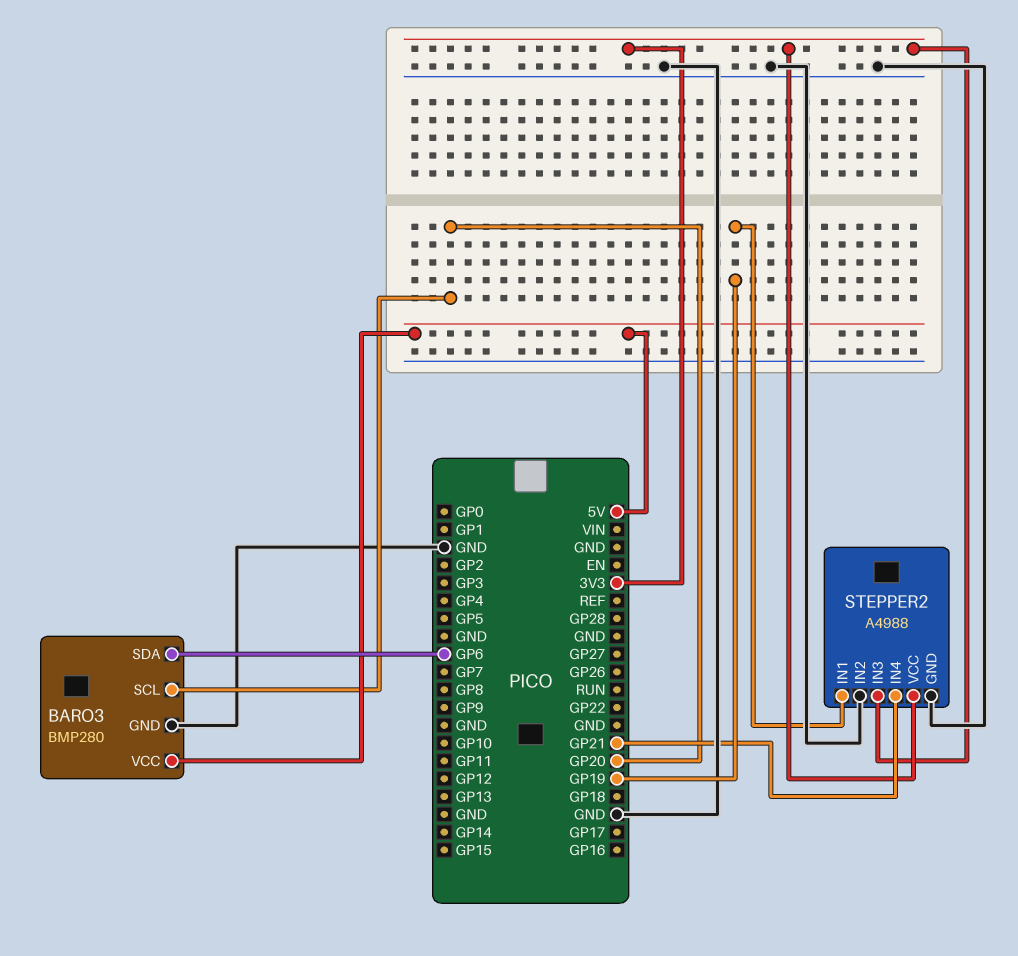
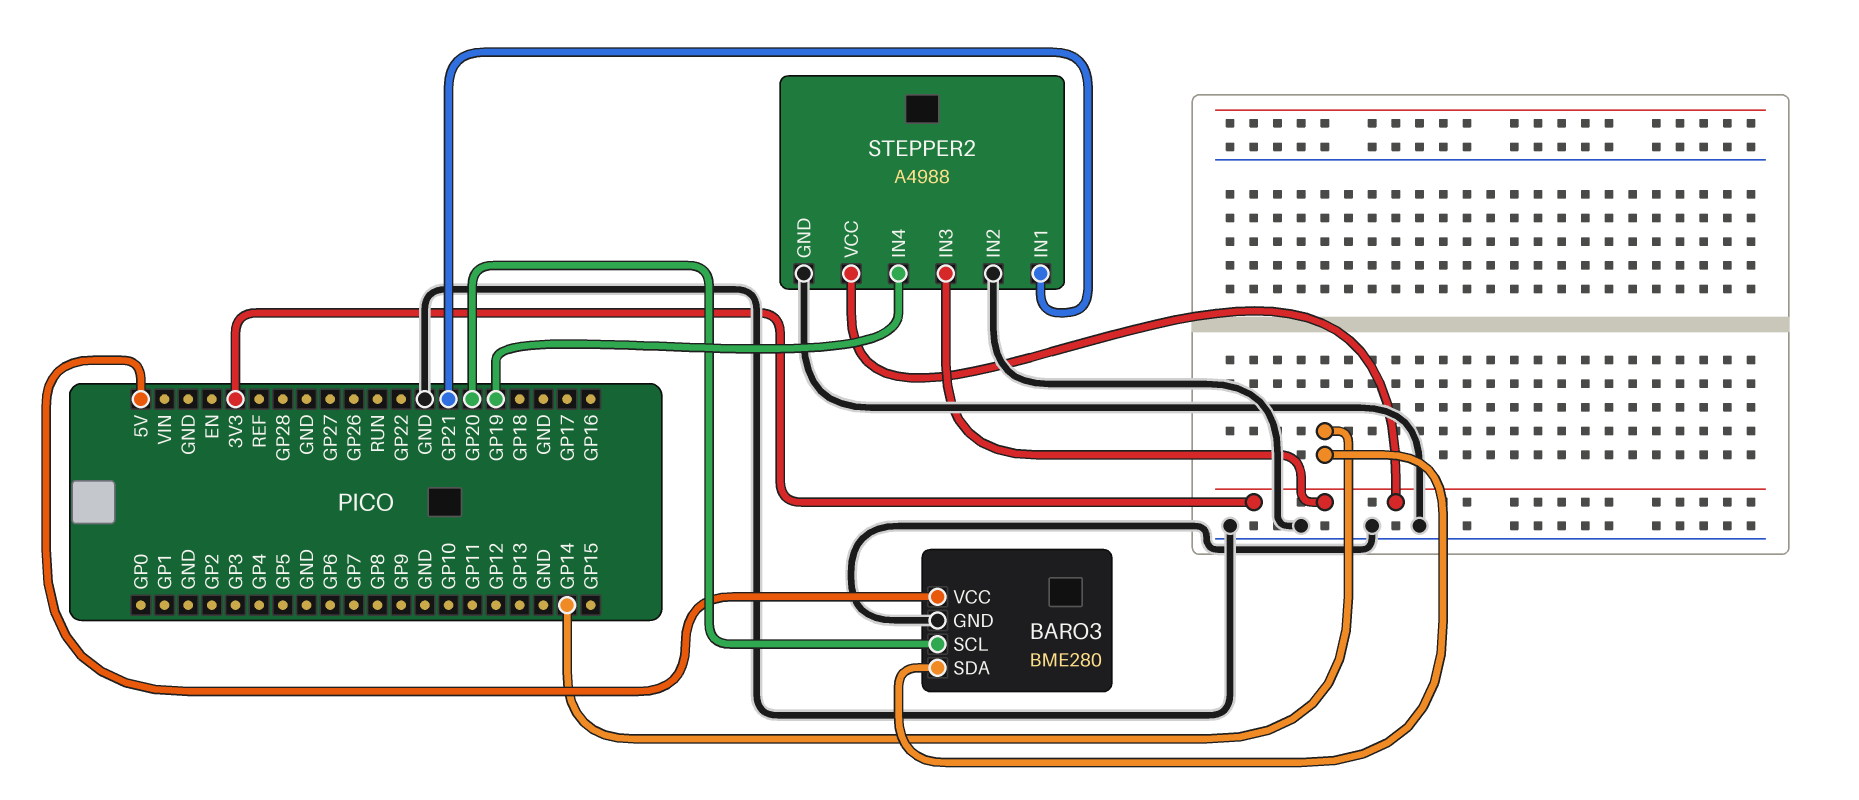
BARO3: BMP280 -> BME280
BARO3 pin SDA: GP6 -> GP14
STEPPER2 pin IN1: GP19 -> GP21
STEPPER2 pin IN4: GP21 -> GP19

